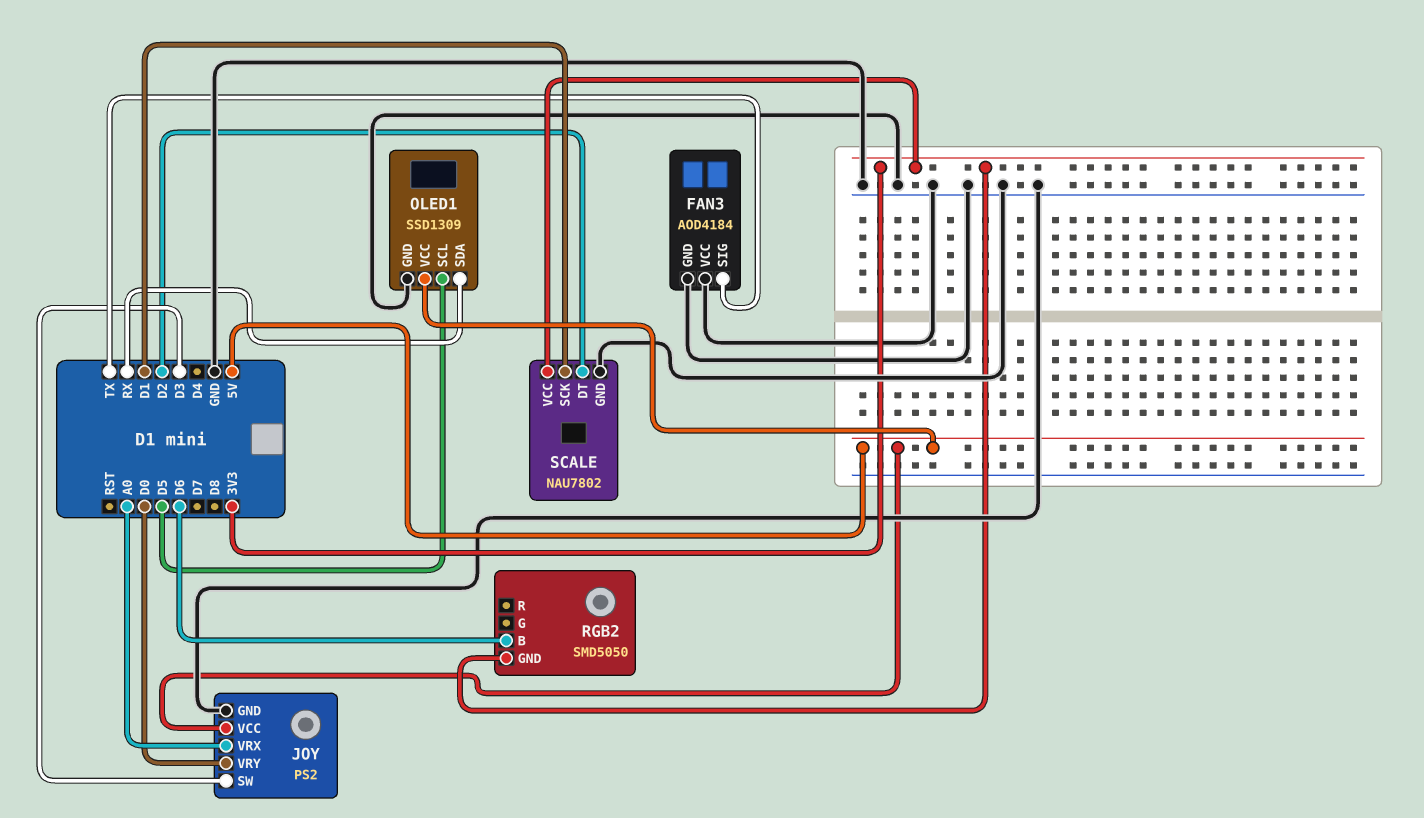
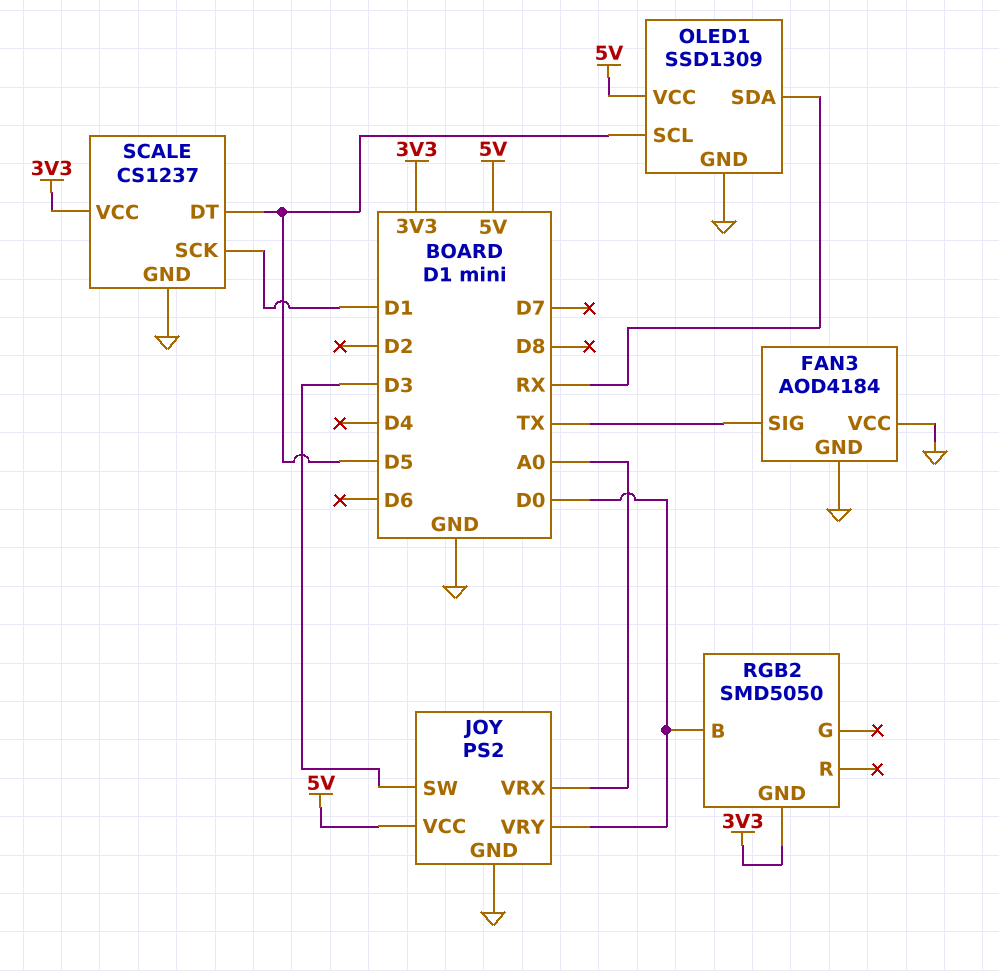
RGB2 pin B: D6 -> D0
SCALE: NAU7802 -> CS1237
SCALE pin DT: D2 -> D5

